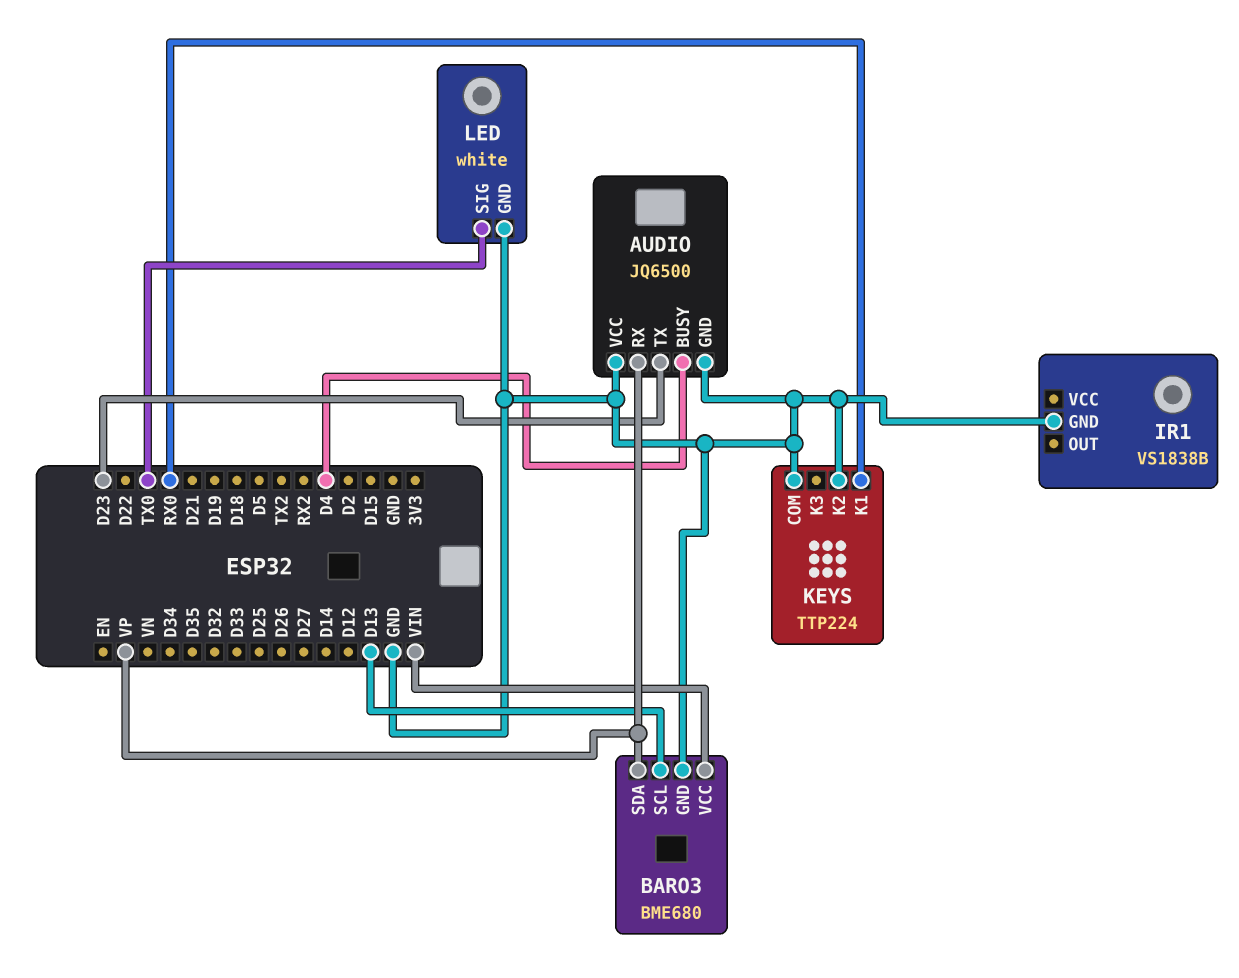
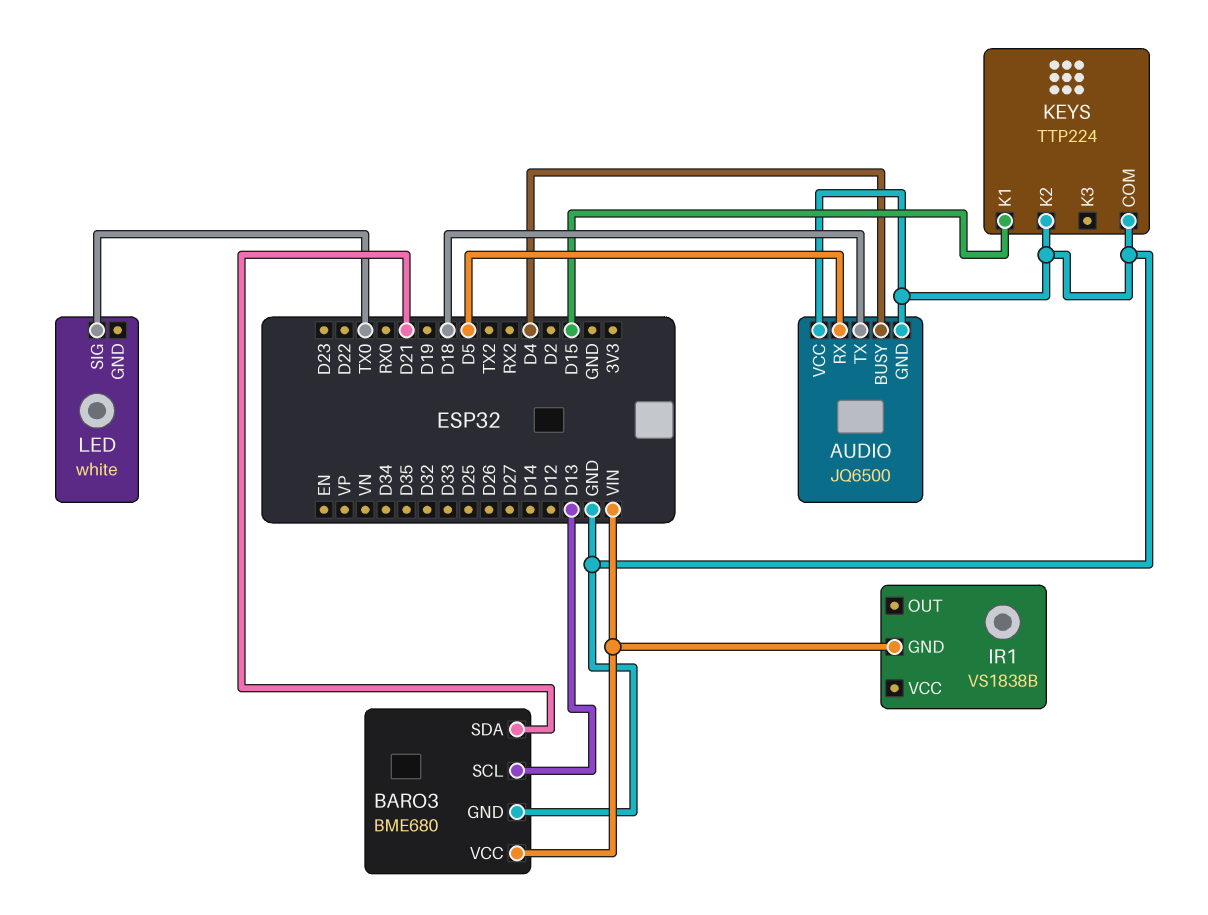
AUDIO pin RX: VP -> D5
AUDIO pin TX: D23 -> D18
BARO3 pin SDA: VP -> D21
IR1 pin GND: GND -> VIN
KEYS pin K1: RX0 -> D15
LED pin GND: GND -> none

